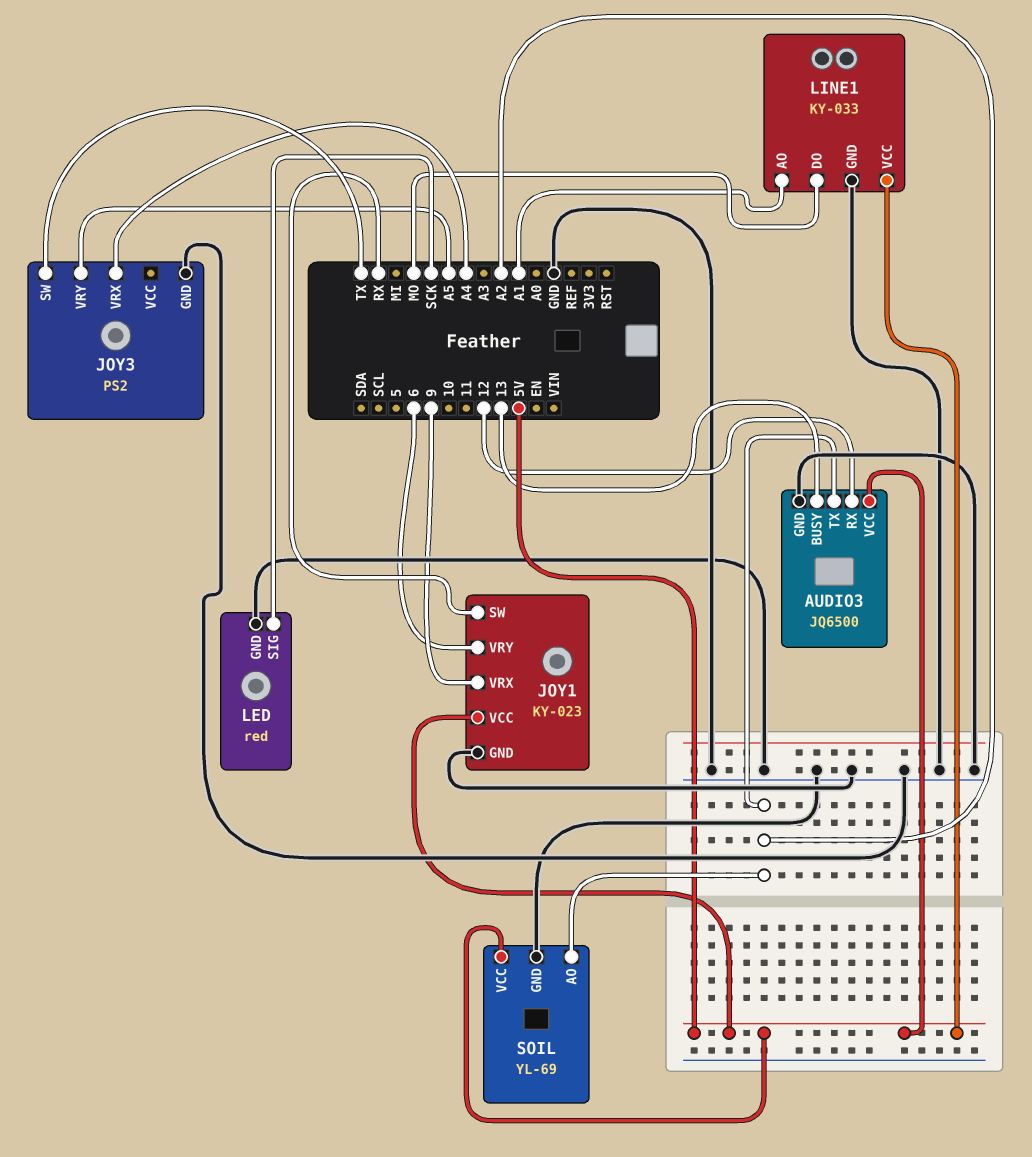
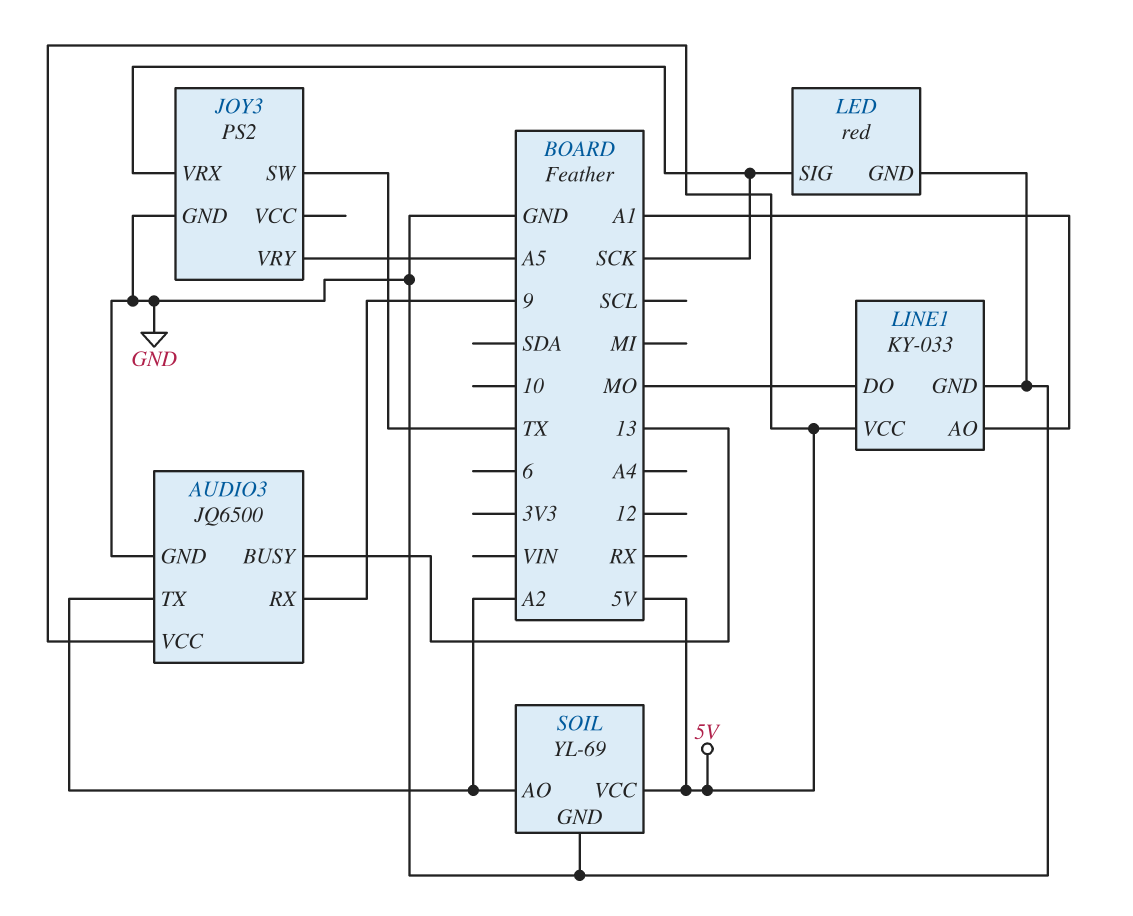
AUDIO3 pin RX: 12 -> 9
JOY1: KY-023 -> none
JOY1 pin GND: GND -> none
JOY1 pin SW: RX -> none
JOY1 pin VCC: 5V -> none
JOY1 pin VRX: 9 -> none
JOY1 pin VRY: 6 -> none
JOY3 pin VRX: A4 -> SCK

